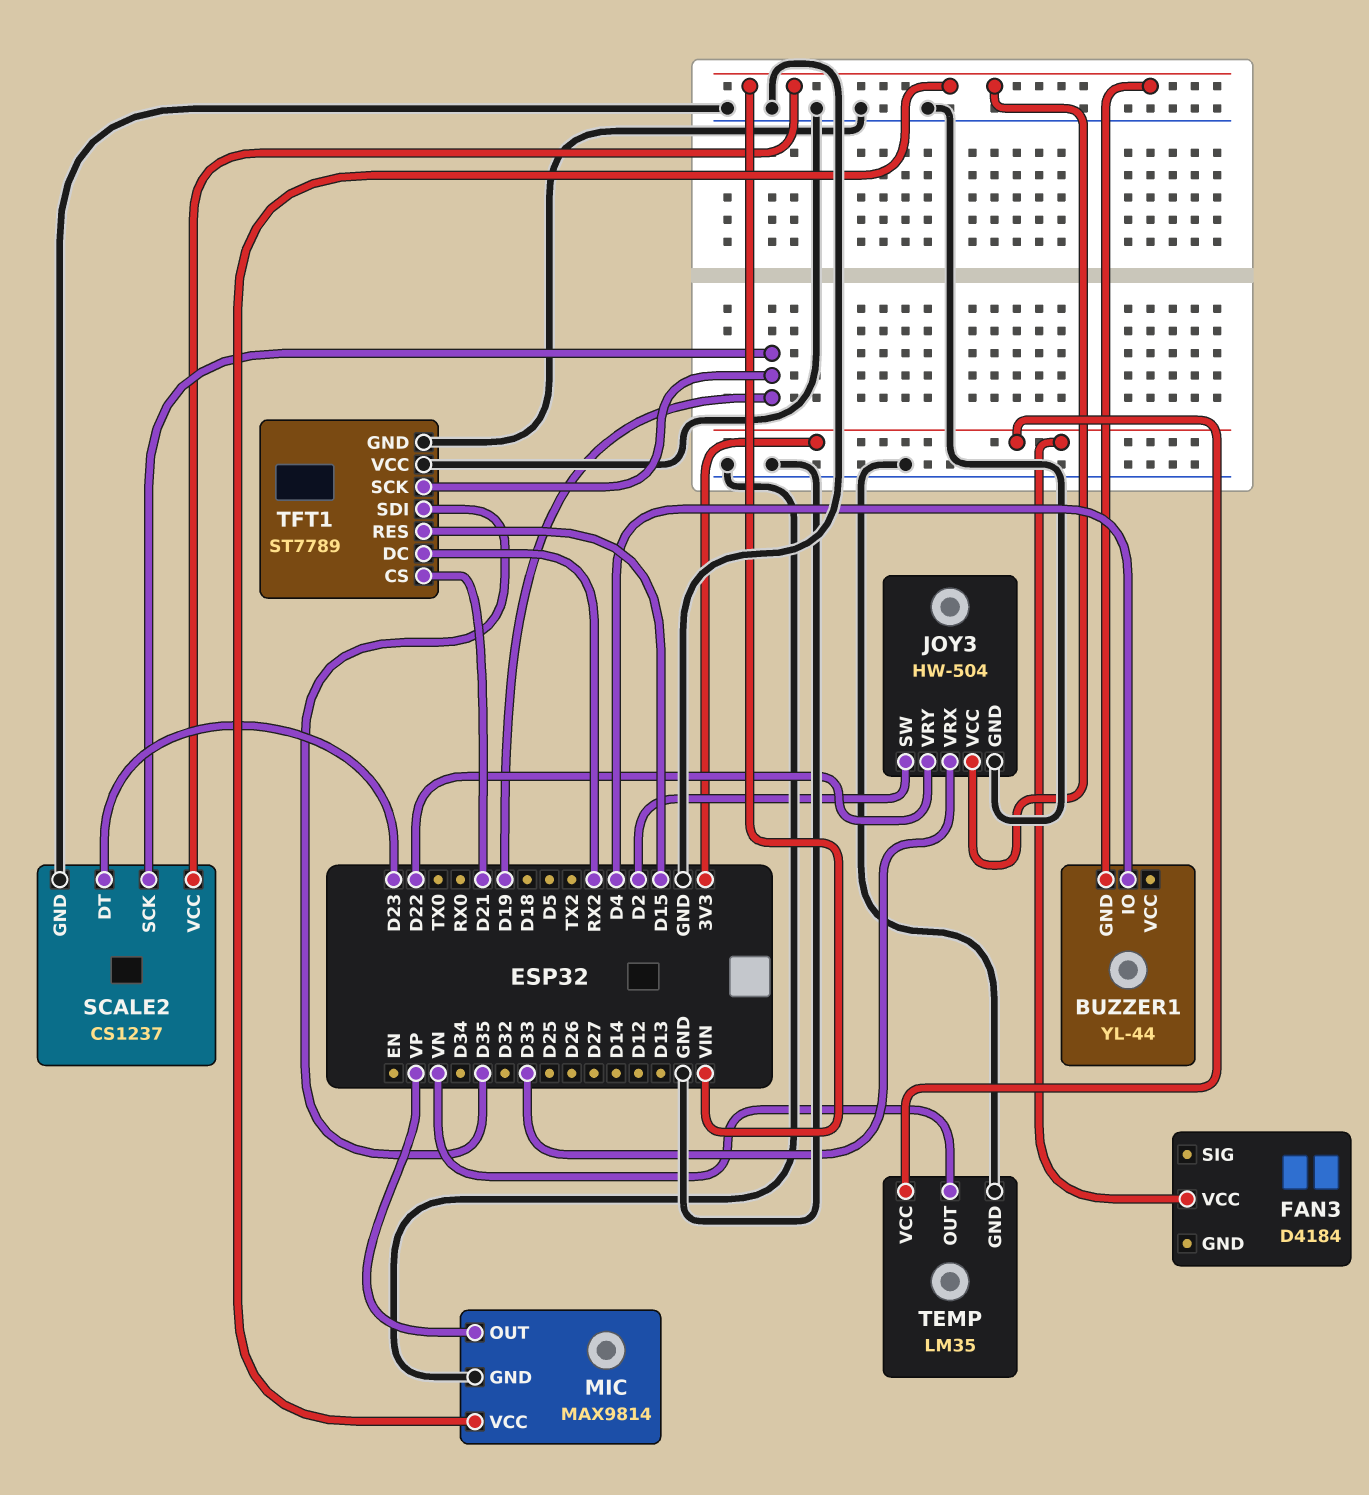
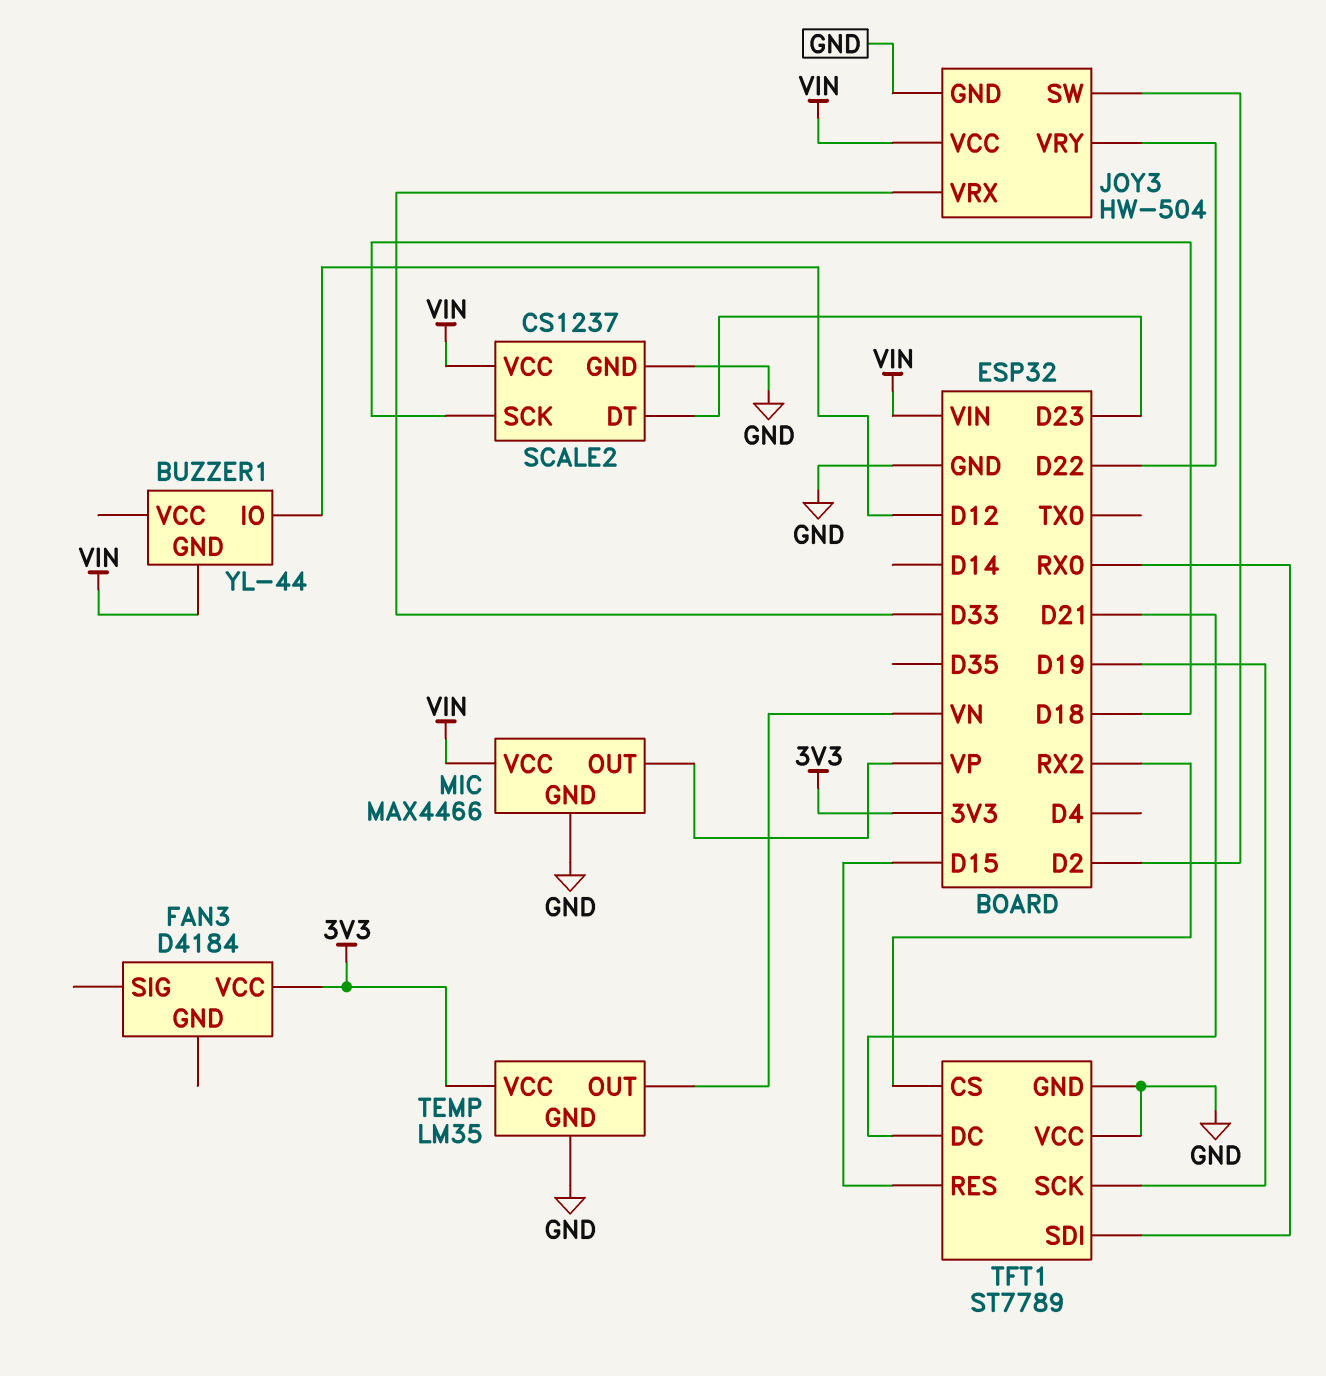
BUZZER1 pin IO: D4 -> D12
MIC: MAX9814 -> MAX4466
SCALE2 pin SCK: D19 -> D18
TFT1 pin CS: D21 -> RX2
TFT1 pin DC: RX2 -> D21
TFT1 pin SDI: D35 -> RX0

